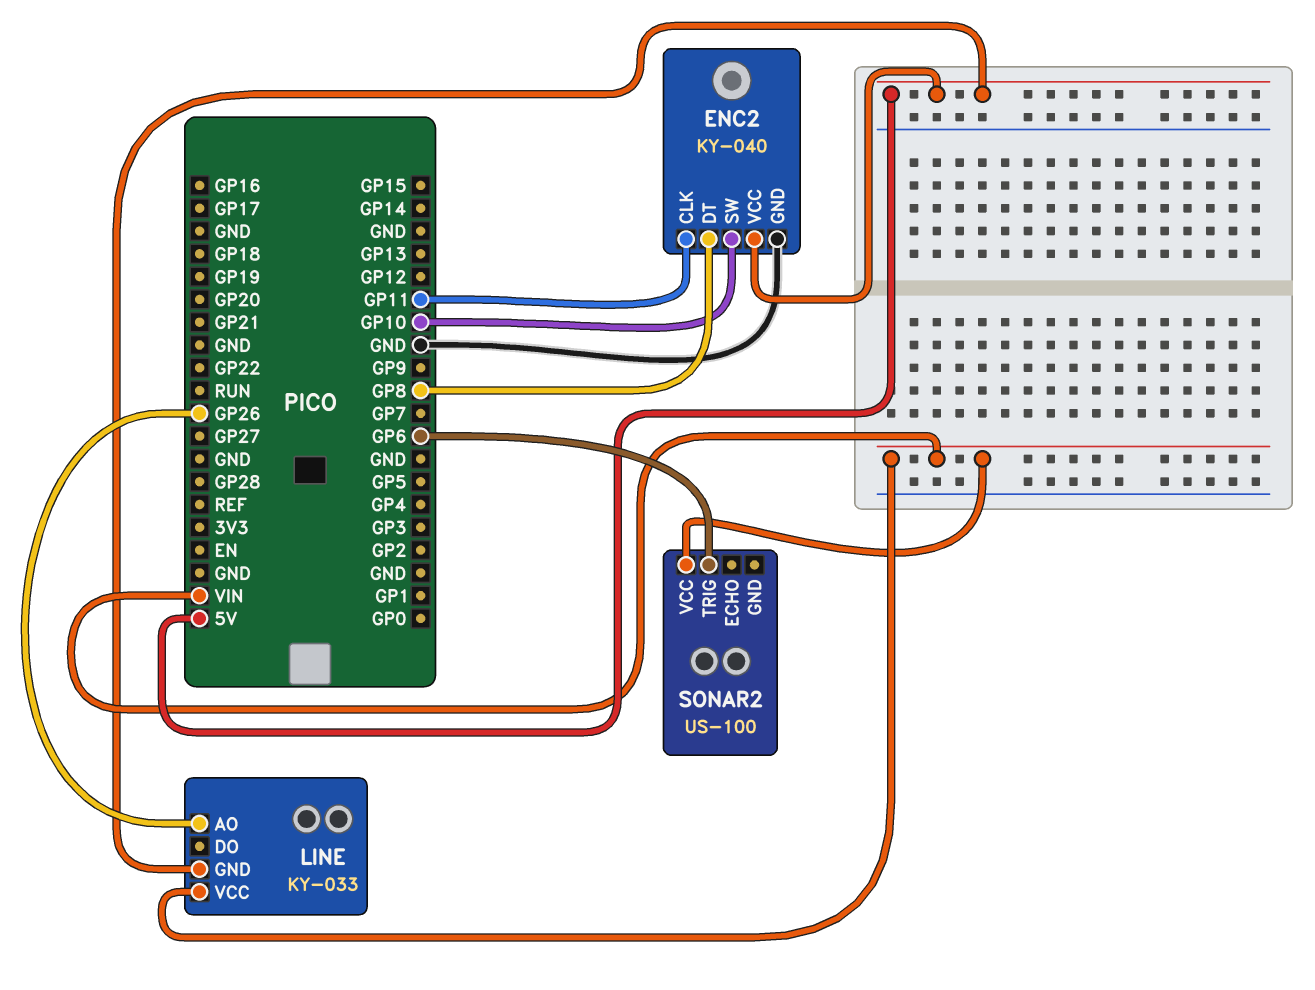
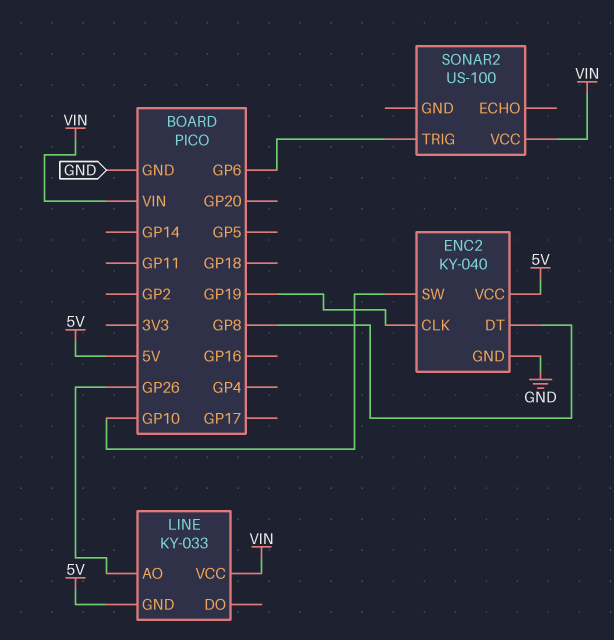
ENC2 pin CLK: GP11 -> GP19

